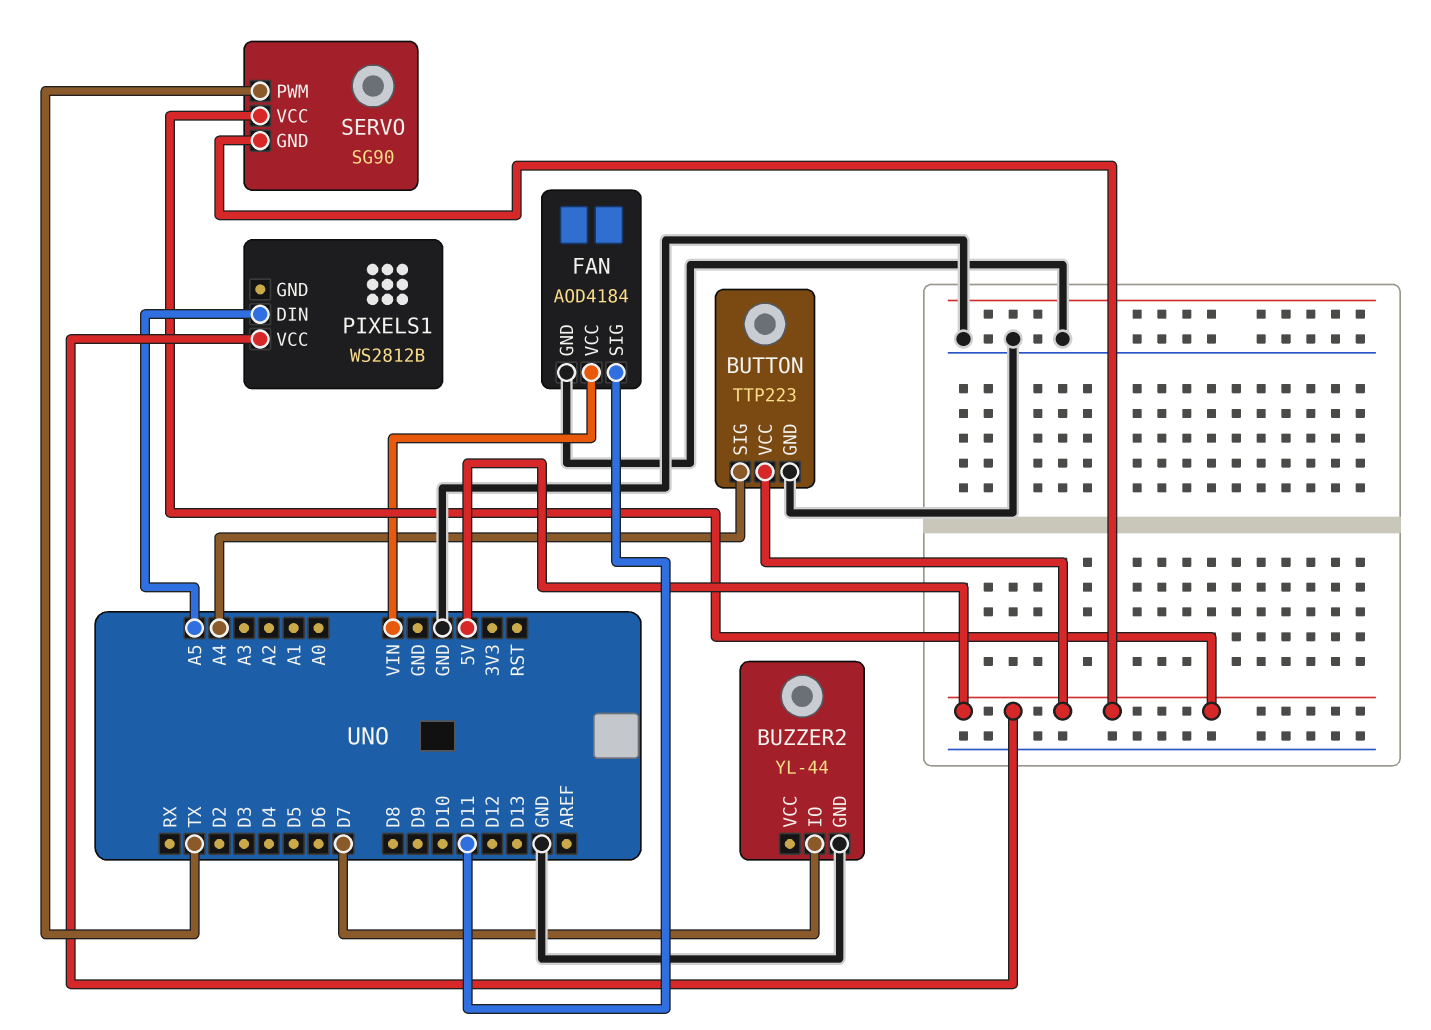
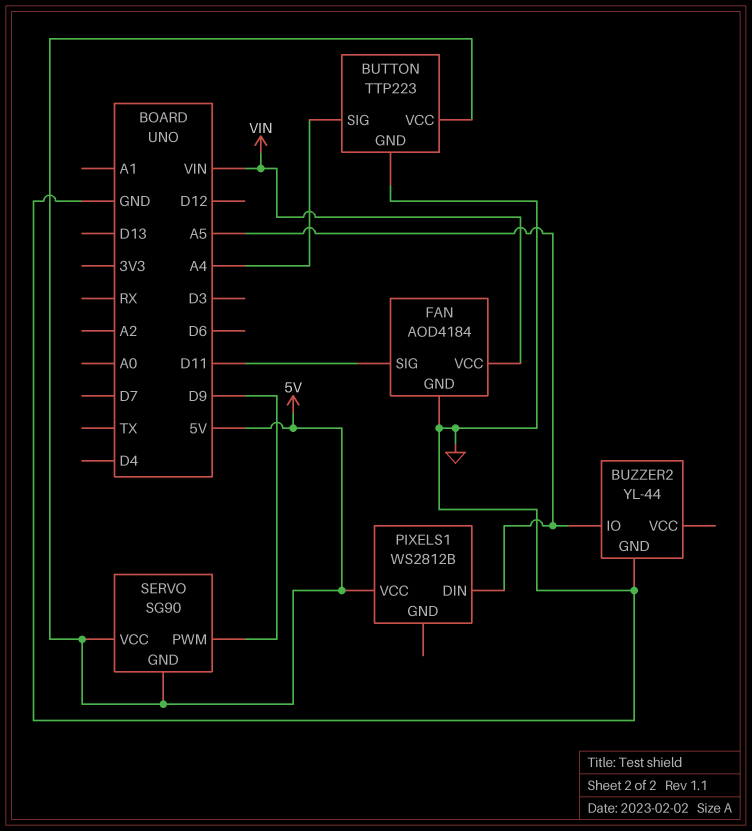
BUZZER2 pin IO: D7 -> A5
SERVO pin PWM: TX -> D9

